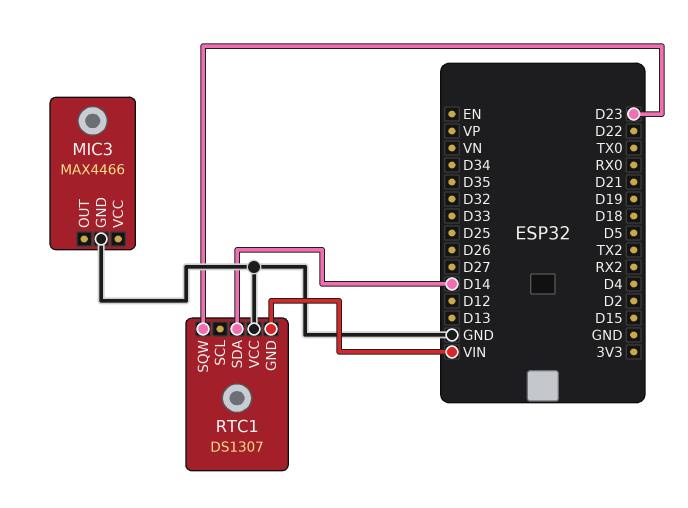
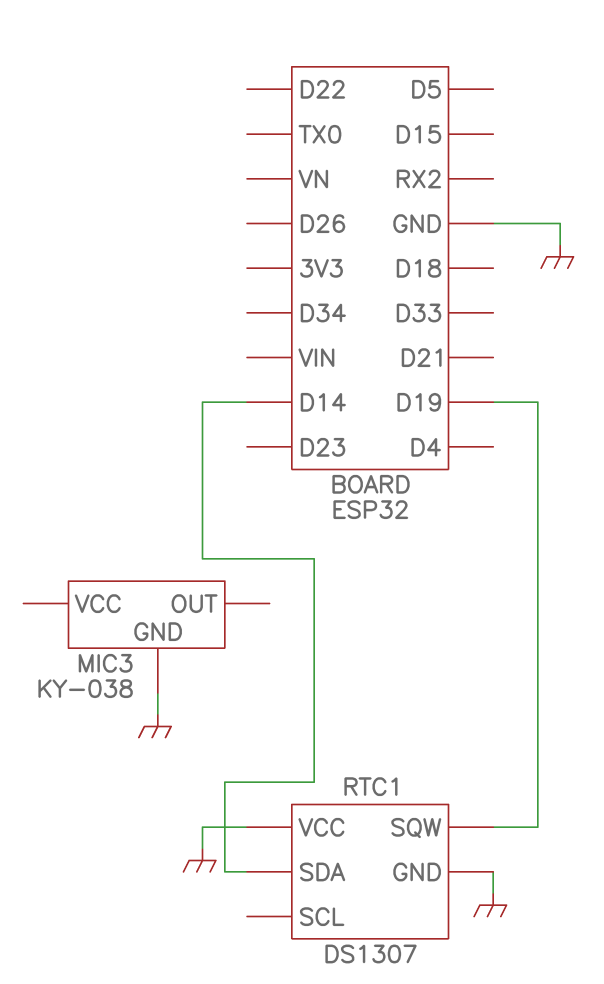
MIC3: MAX4466 -> KY-038
RTC1 pin GND: VIN -> GND
RTC1 pin SQW: D23 -> D19

